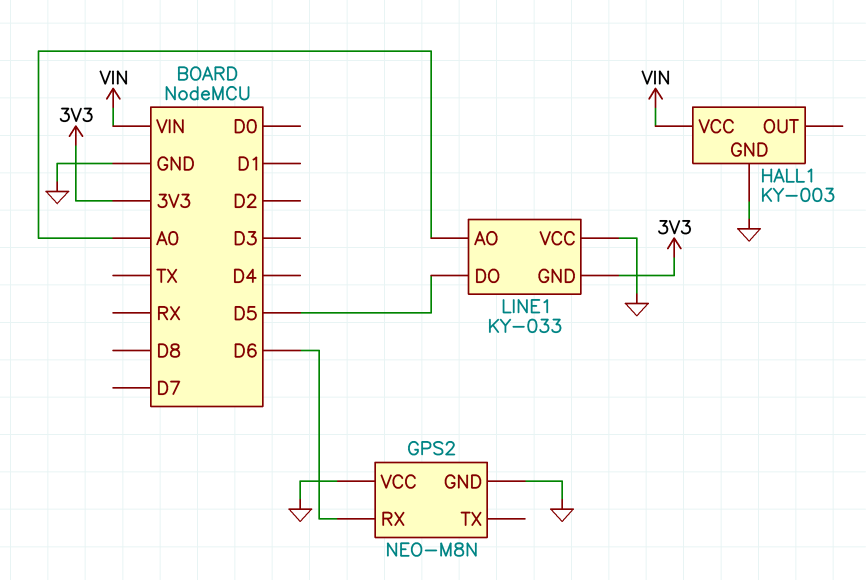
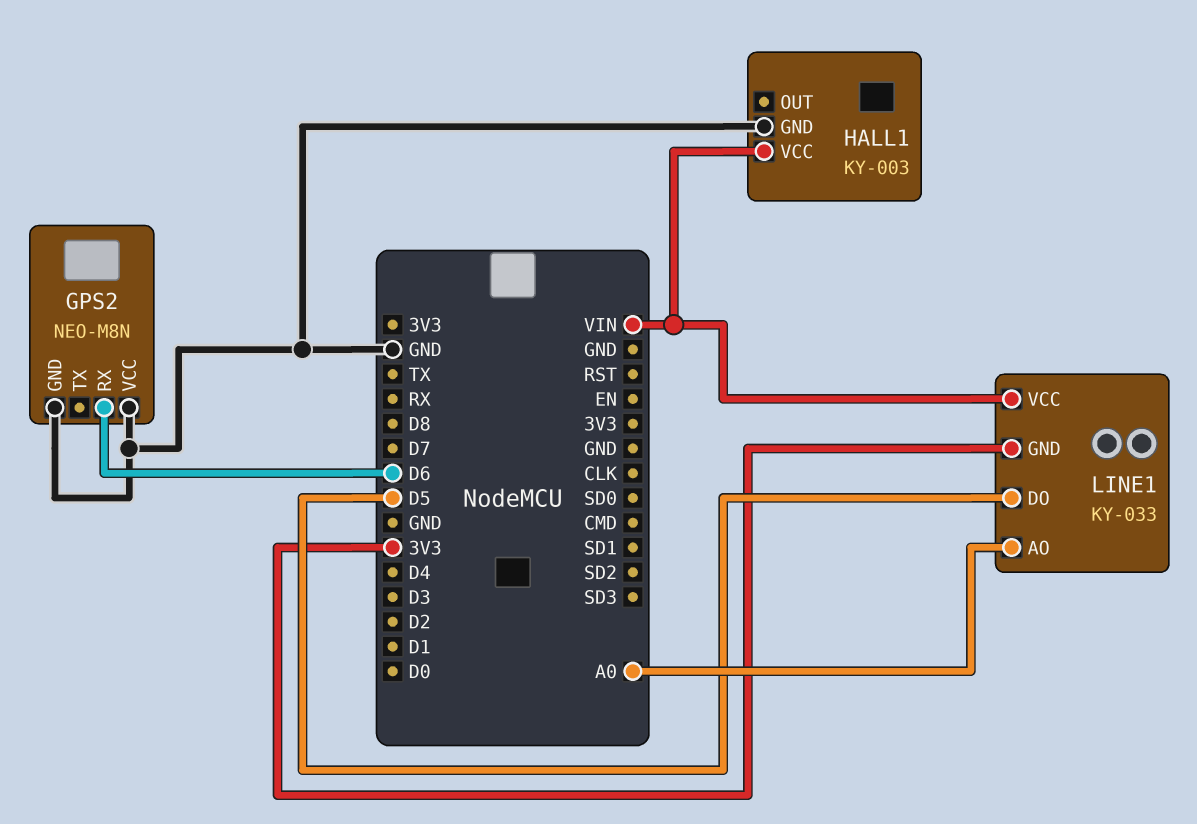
LINE1 pin VCC: GND -> VIN

